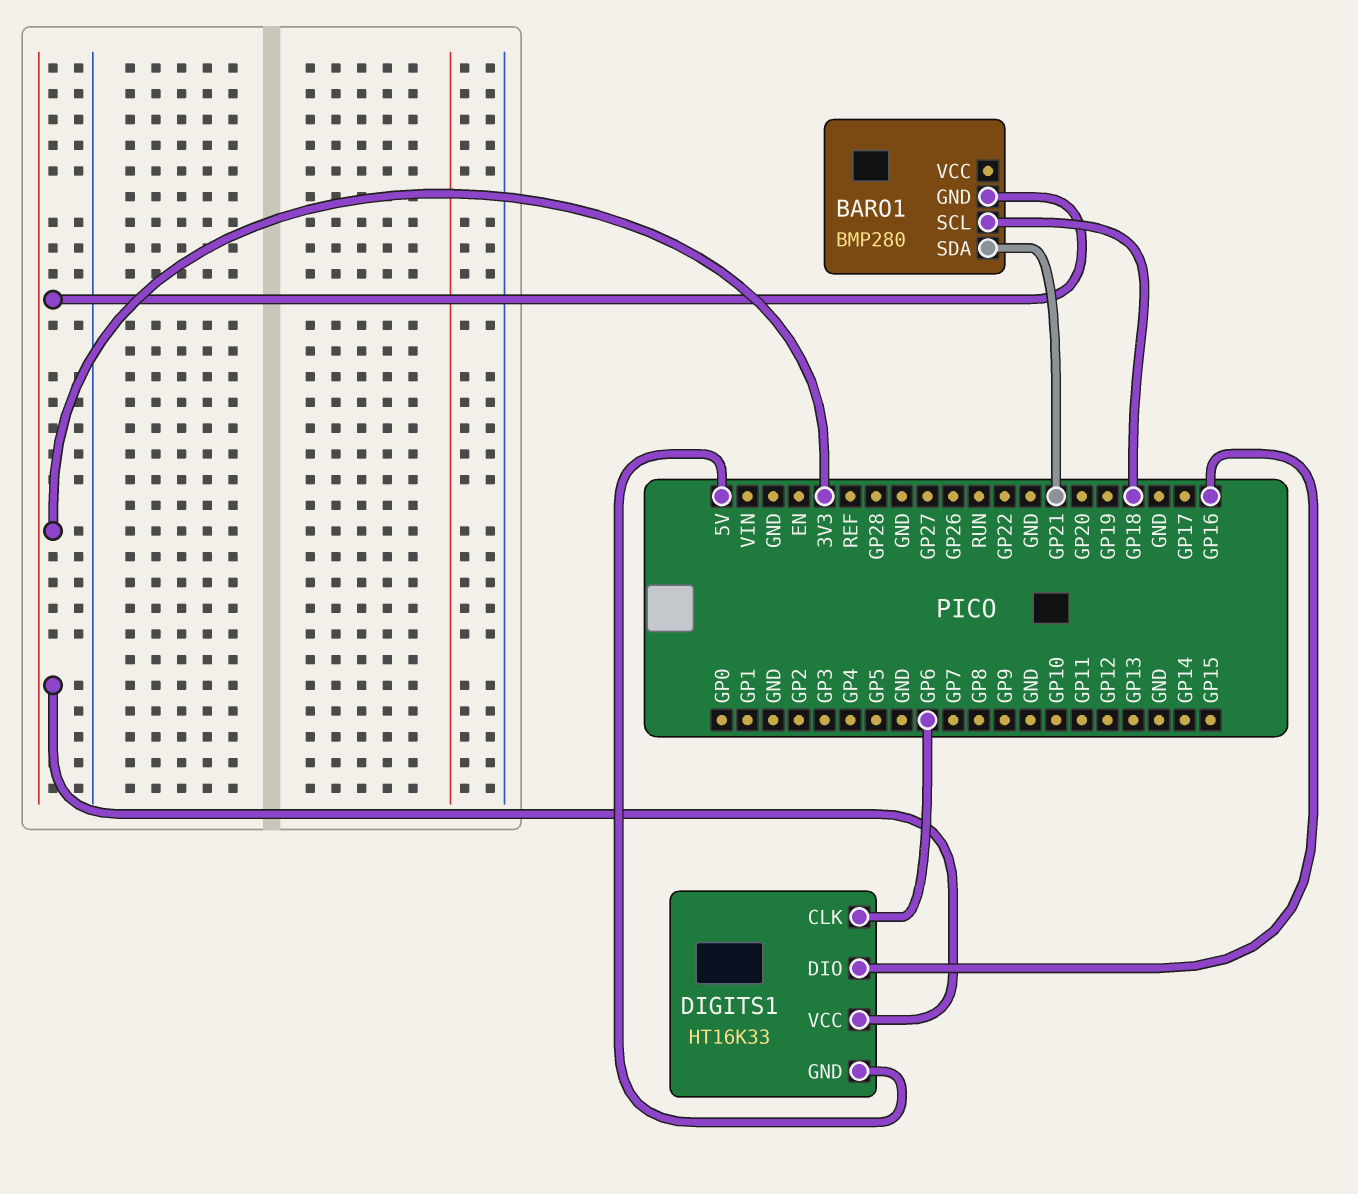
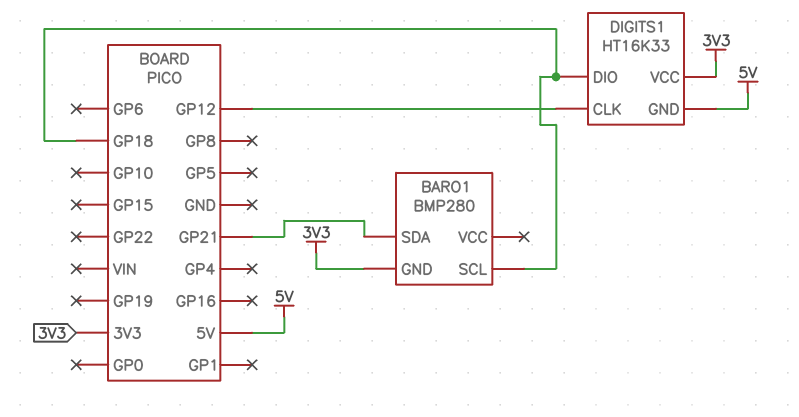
DIGITS1 pin CLK: GP6 -> GP12
DIGITS1 pin DIO: GP16 -> GP18

